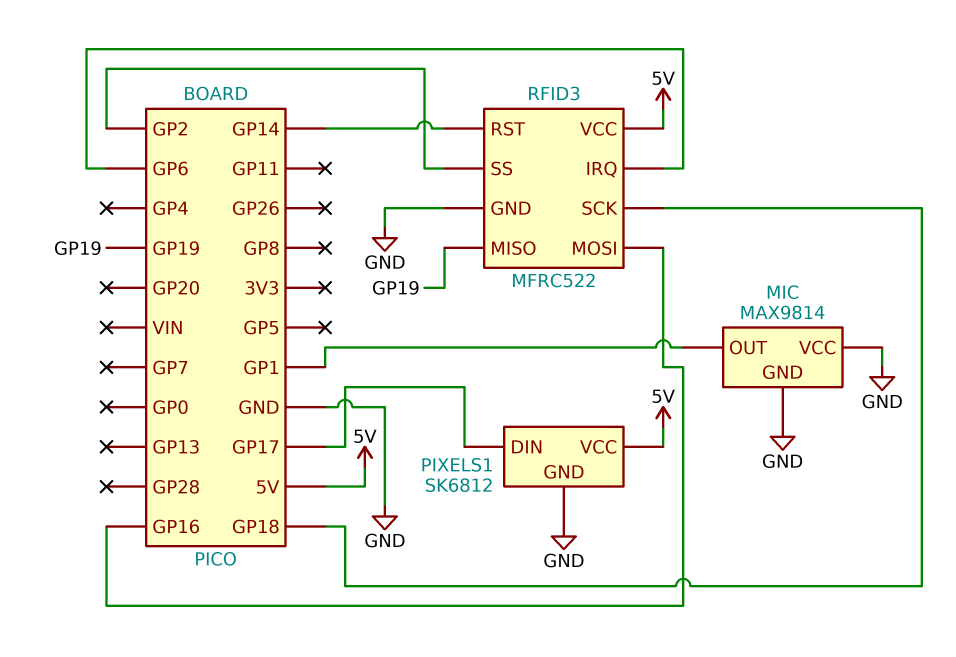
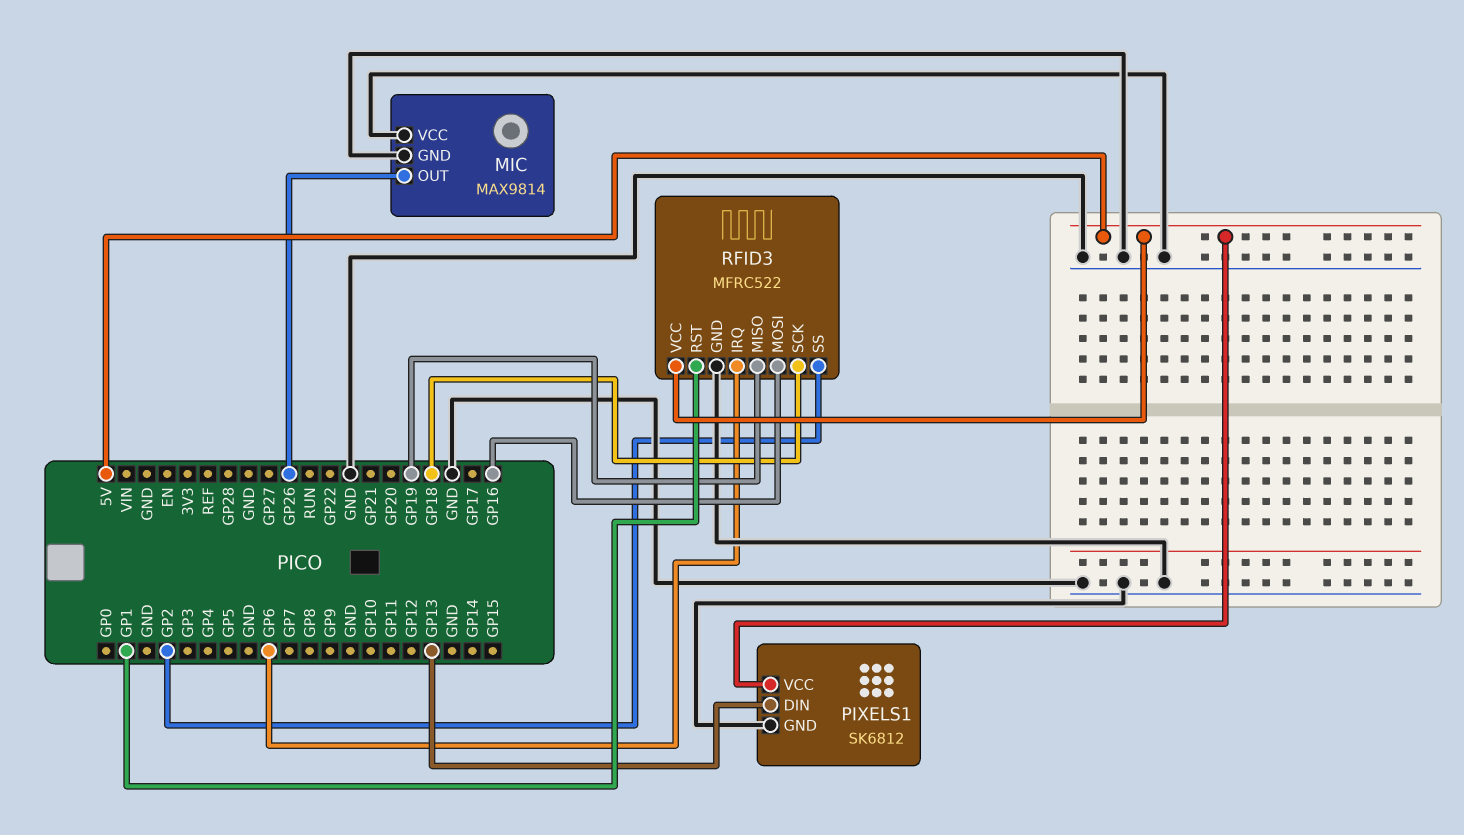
MIC pin OUT: GP1 -> GP26
PIXELS1 pin DIN: GP17 -> GP13
RFID3 pin RST: GP14 -> GP1

